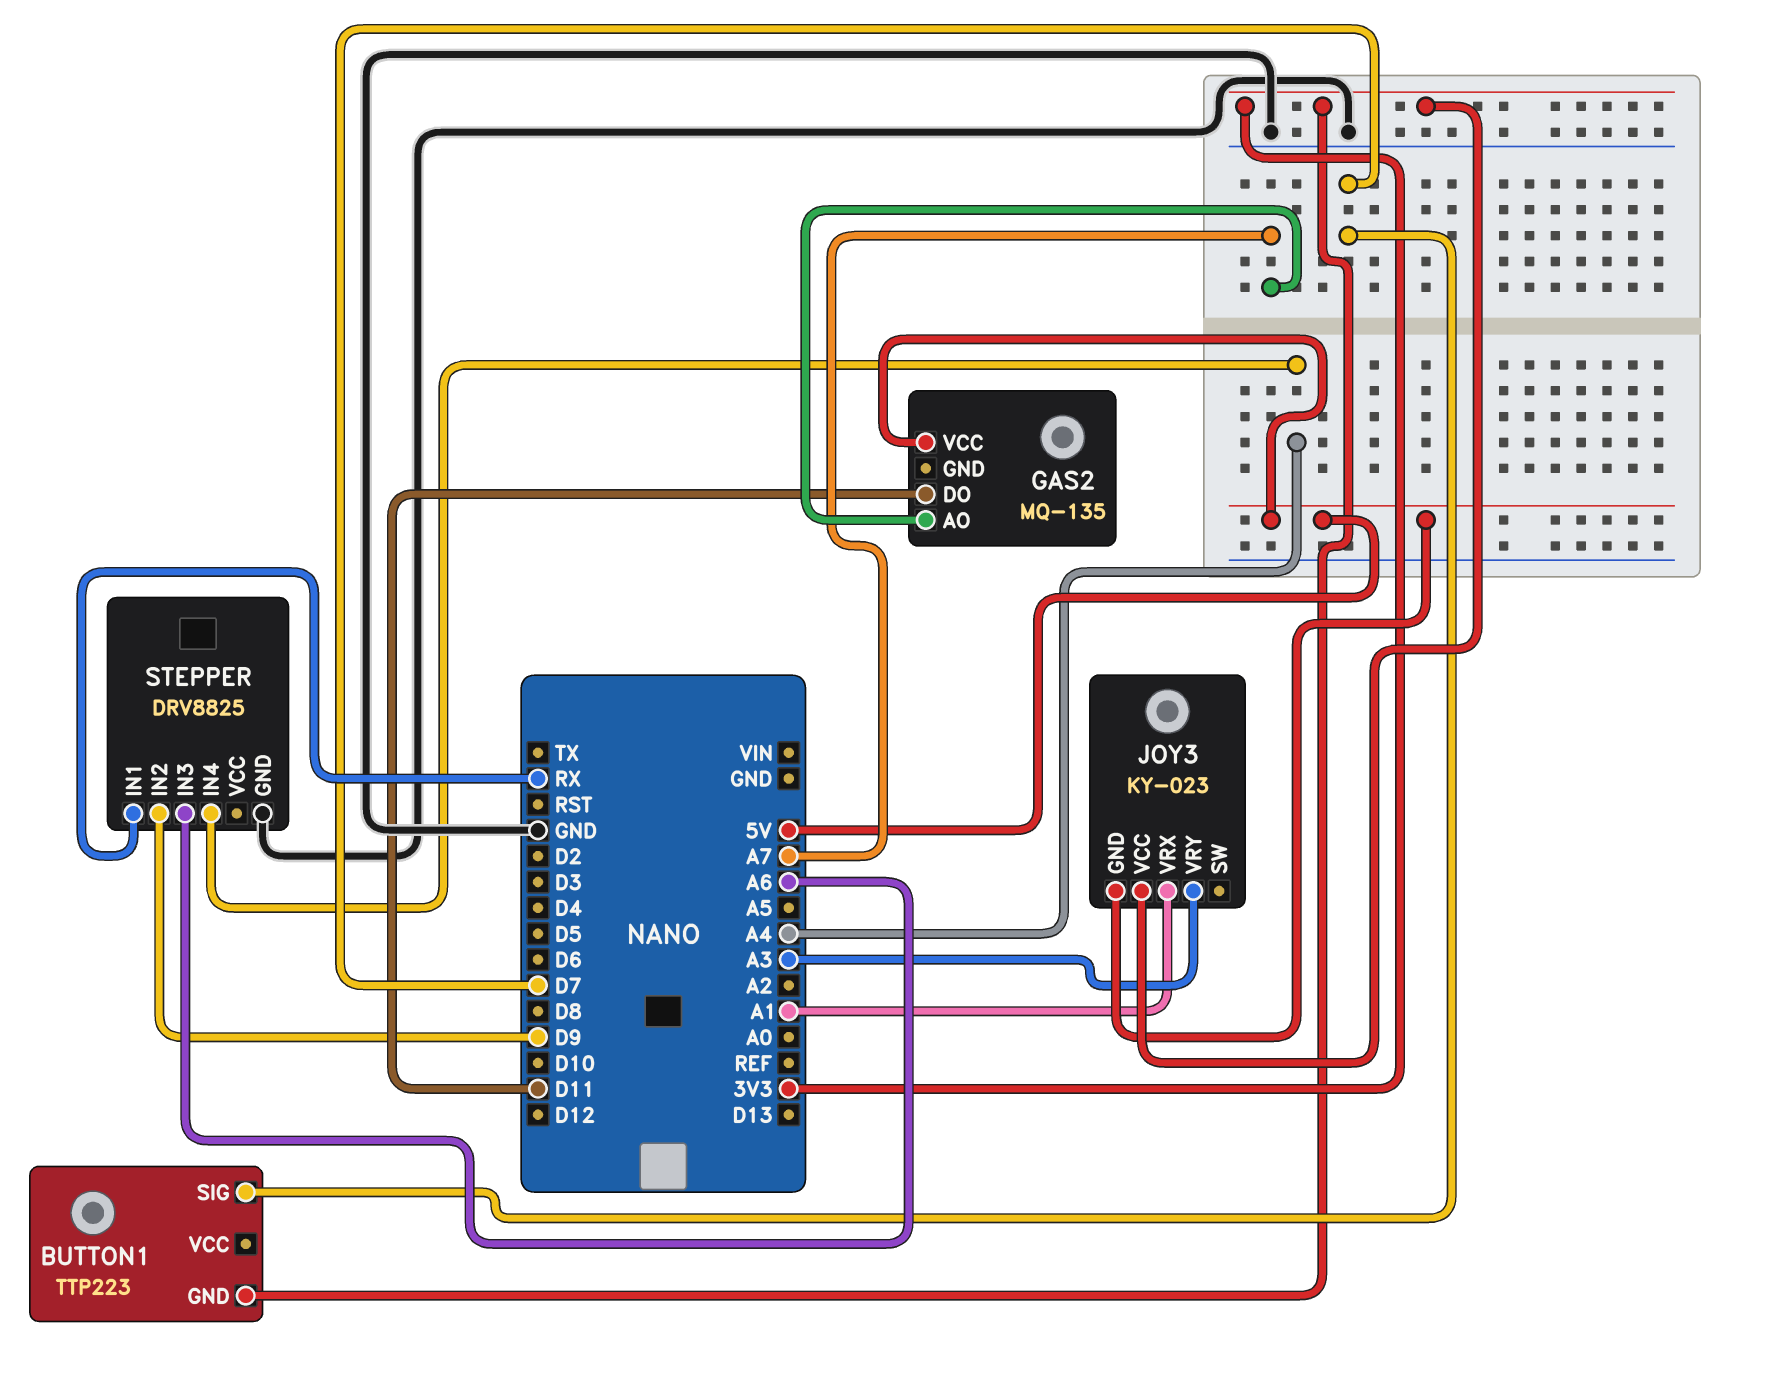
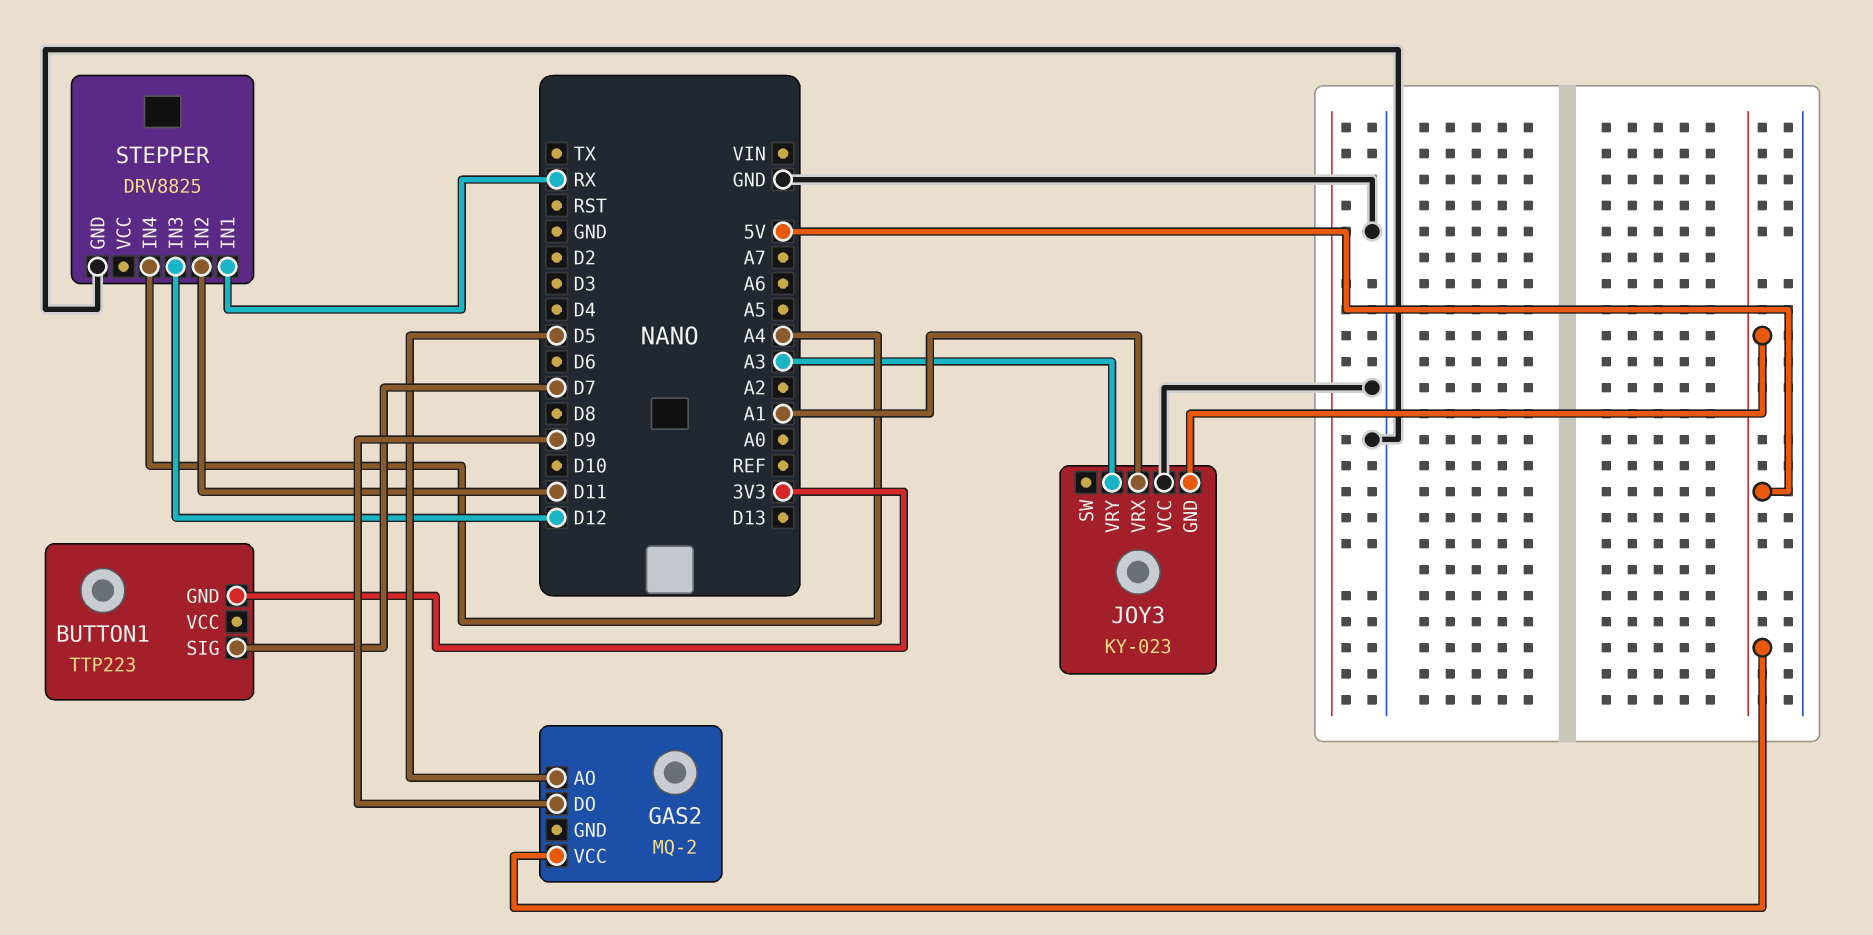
GAS2: MQ-135 -> MQ-2
GAS2 pin AO: A7 -> D5
GAS2 pin DO: D11 -> D9
JOY3 pin VCC: 3V3 -> GND
STEPPER pin IN2: D9 -> D11
STEPPER pin IN3: A6 -> D12

